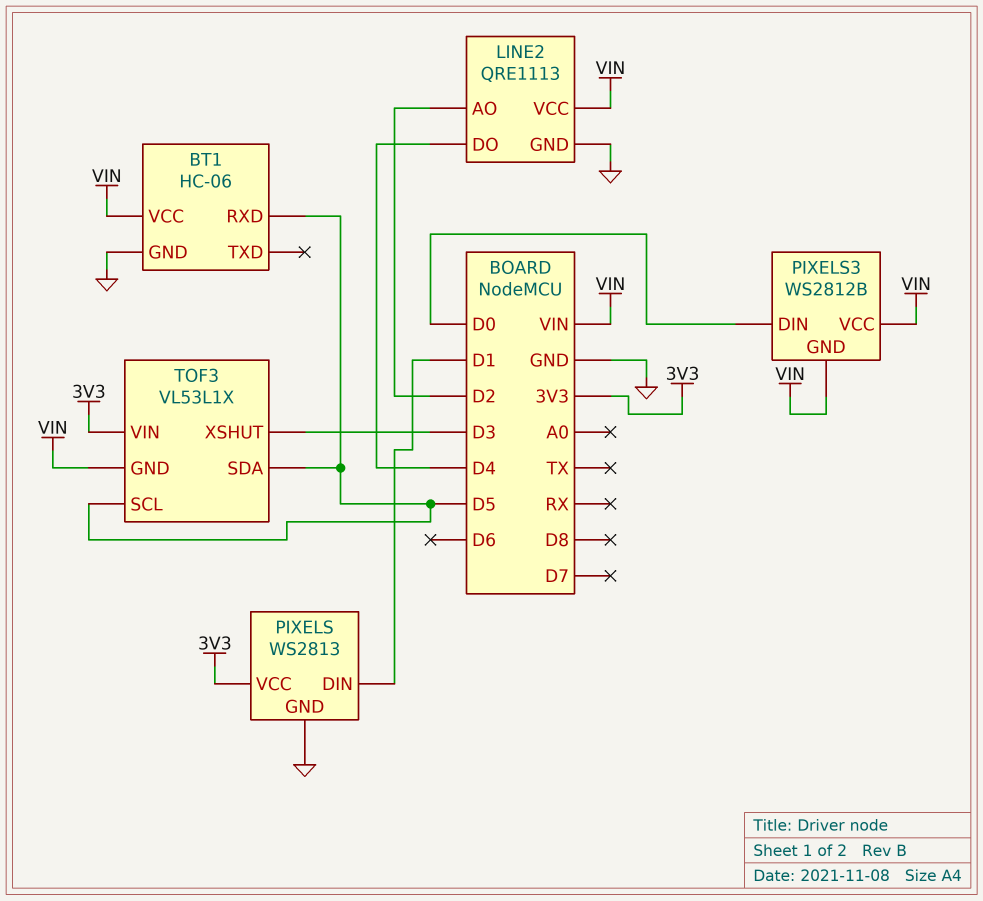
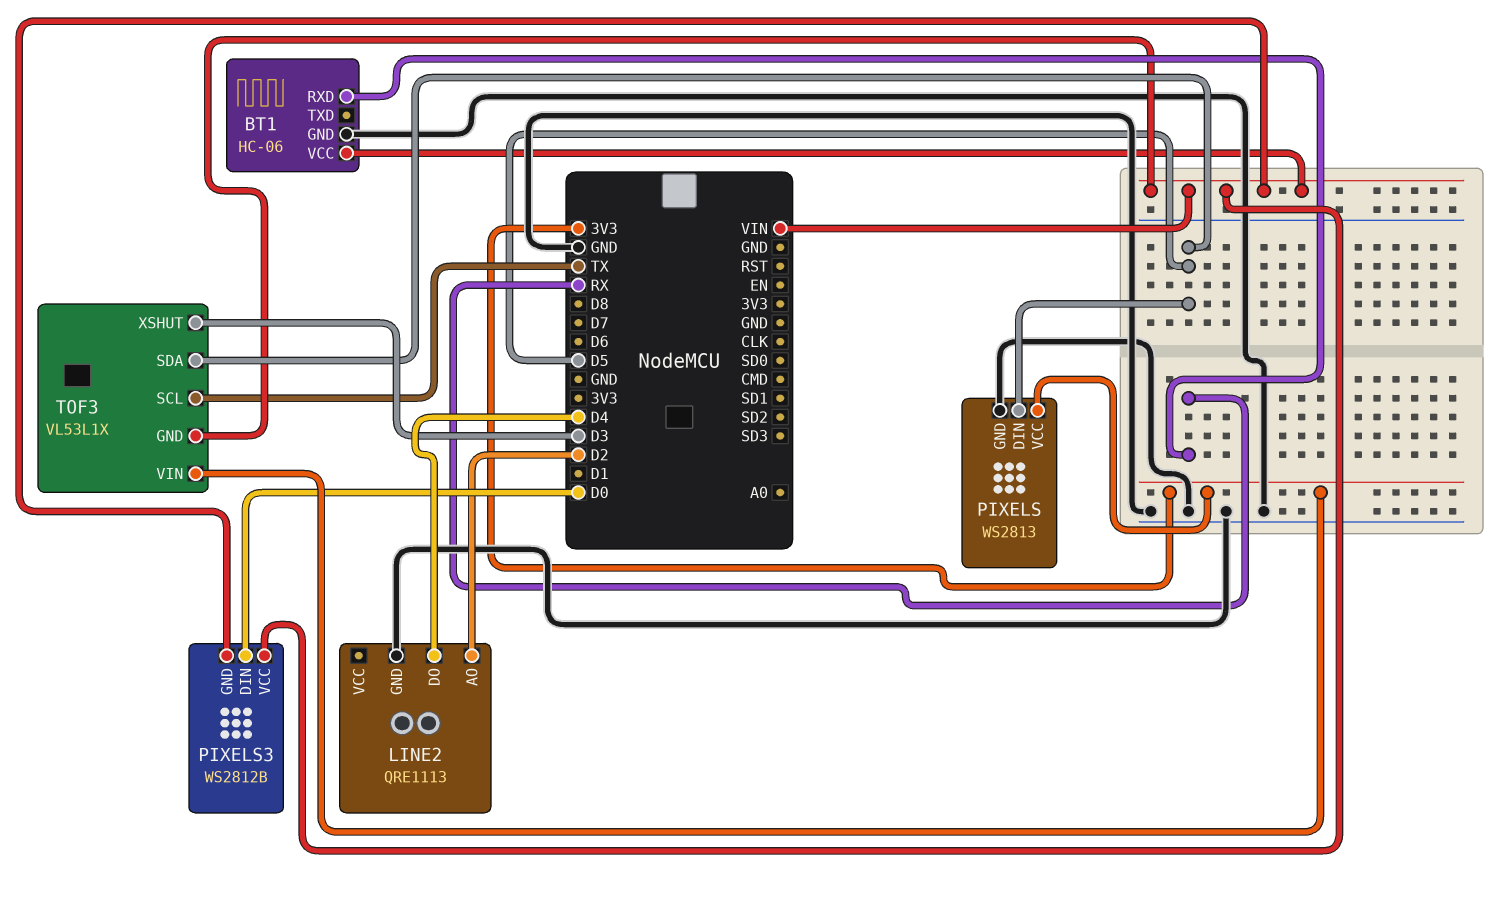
BT1 pin RXD: D5 -> RX
LINE2 pin VCC: VIN -> none
PIXELS pin DIN: D1 -> D5
TOF3 pin SCL: D5 -> TX

